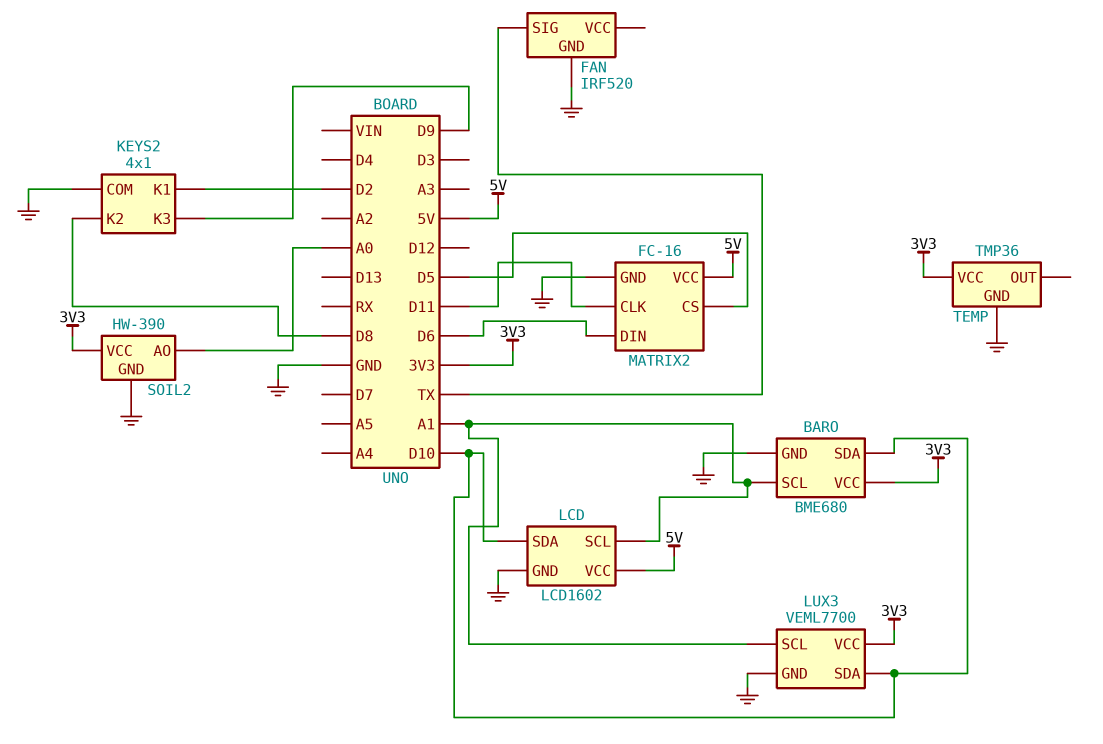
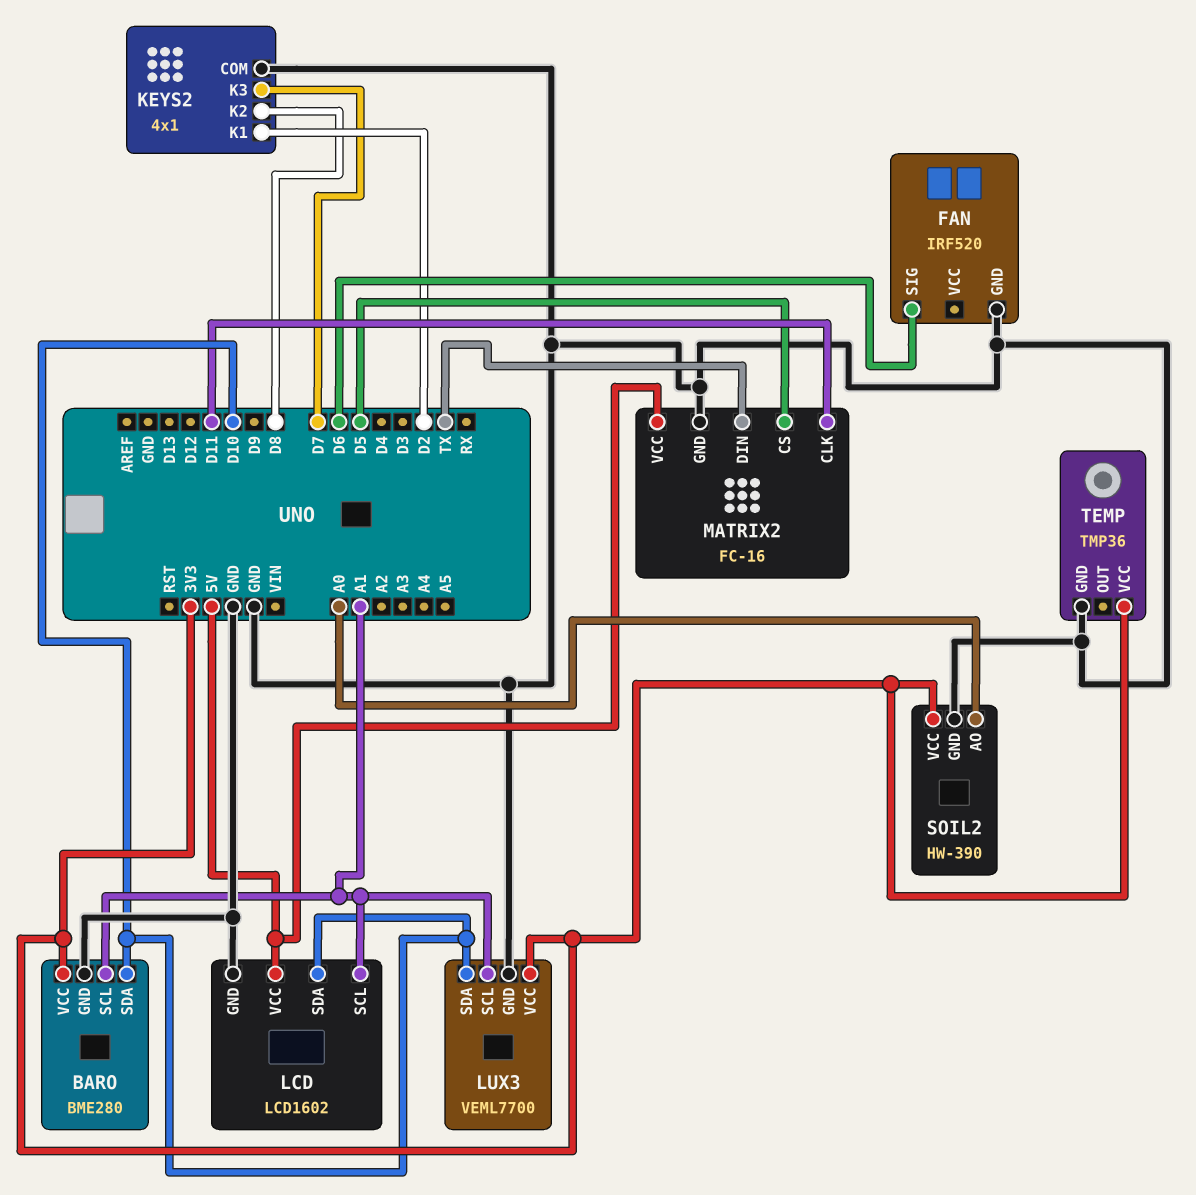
BARO: BME680 -> BME280
FAN pin SIG: TX -> D6
KEYS2 pin K3: D9 -> D7
MATRIX2 pin DIN: D6 -> TX

